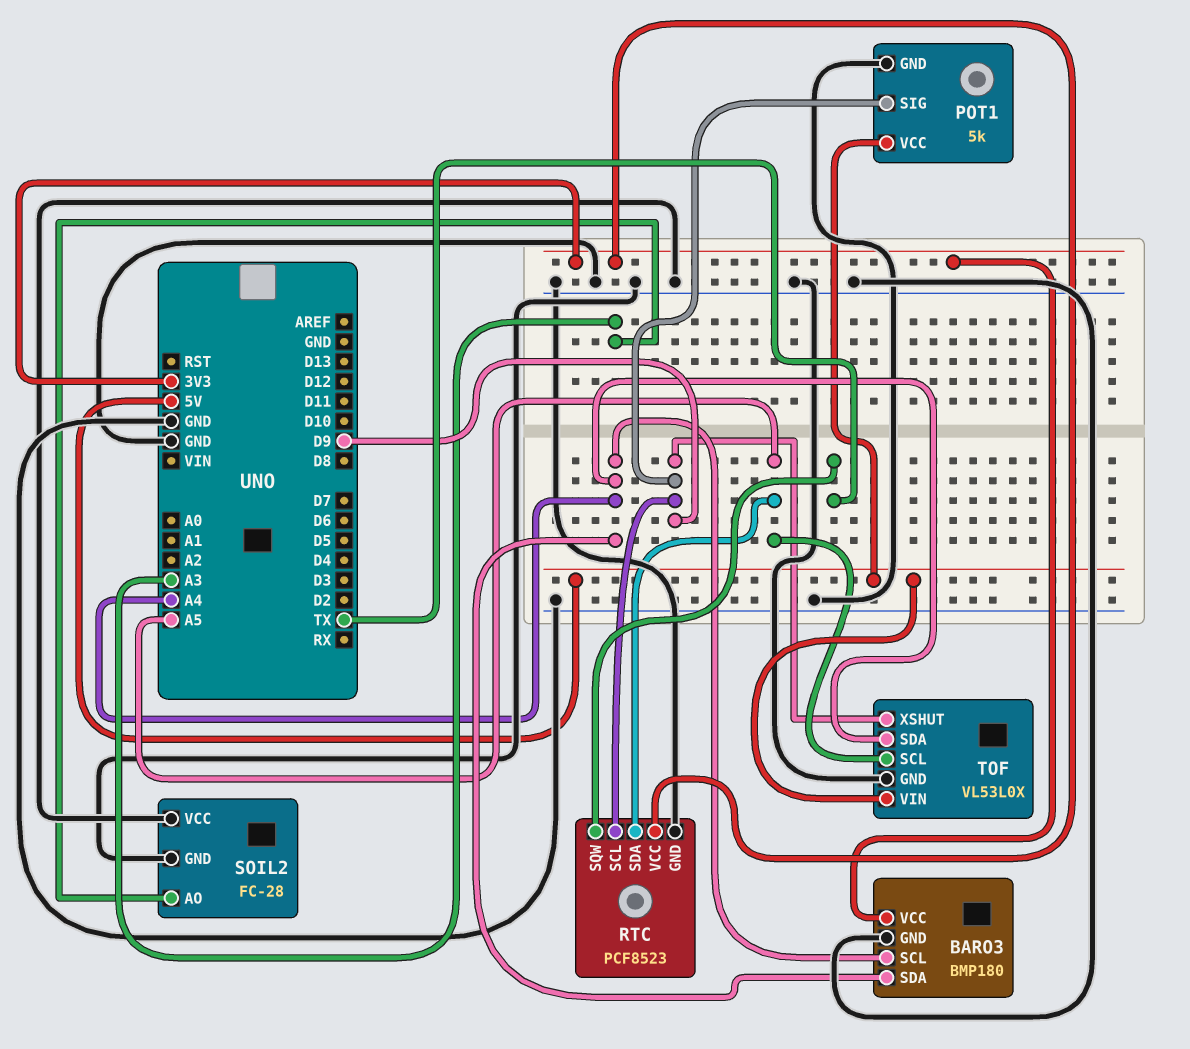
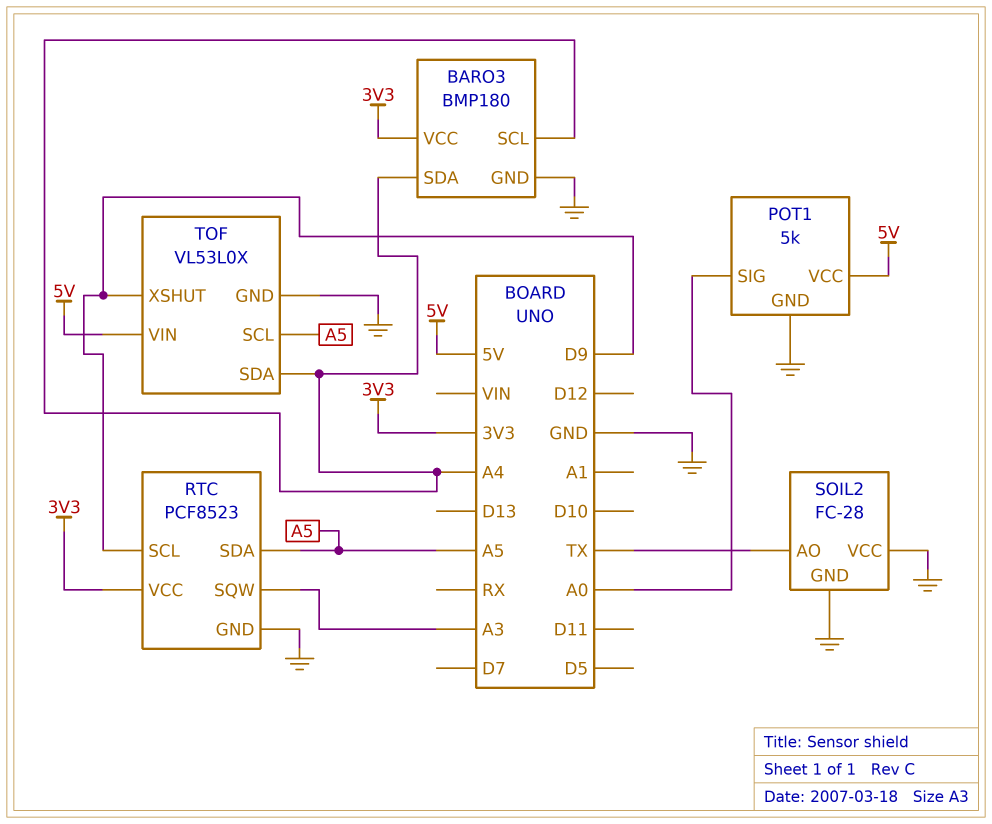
POT1 pin SIG: D9 -> A0
RTC pin SQW: TX -> A3
SOIL2 pin AO: A3 -> TX

